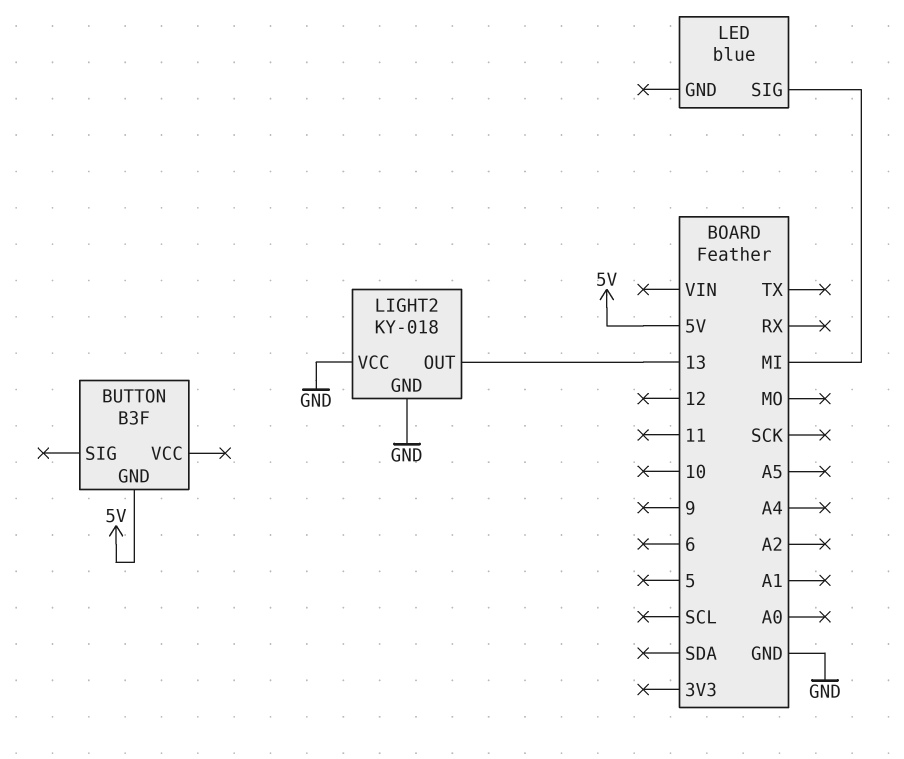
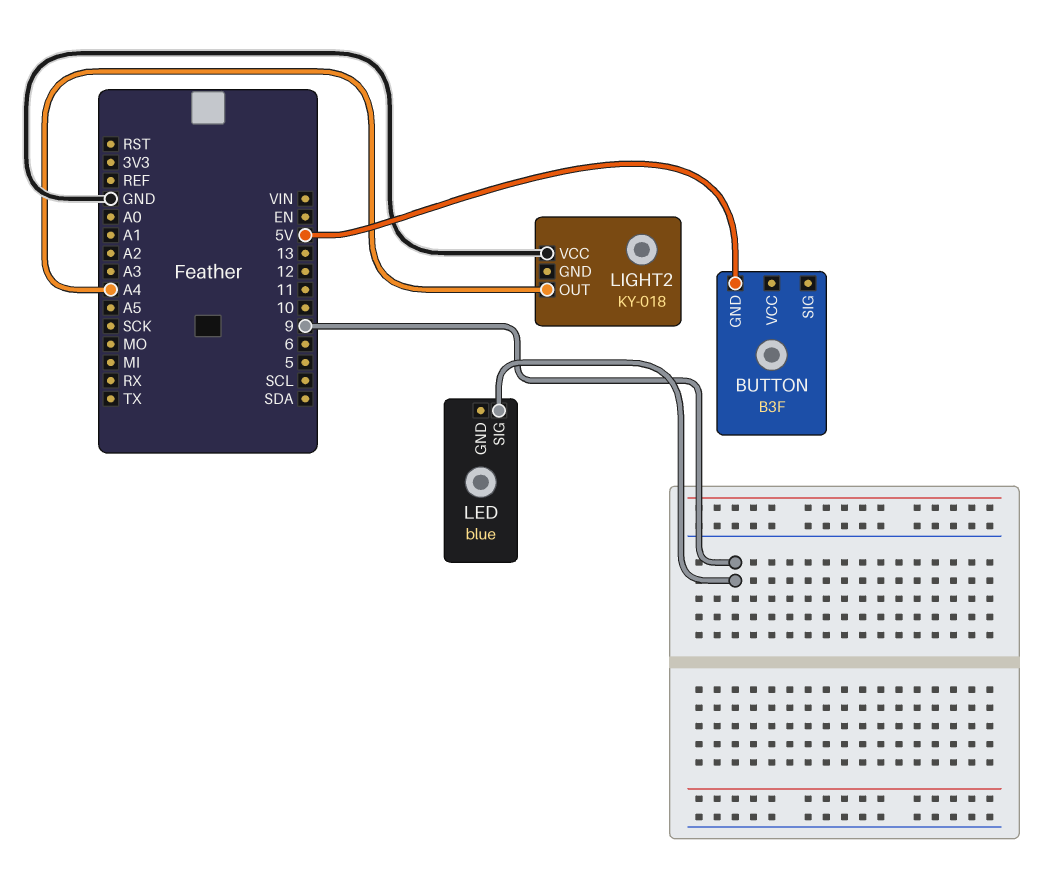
LED pin SIG: MI -> 9
LIGHT2 pin GND: GND -> none
LIGHT2 pin OUT: 13 -> A4

